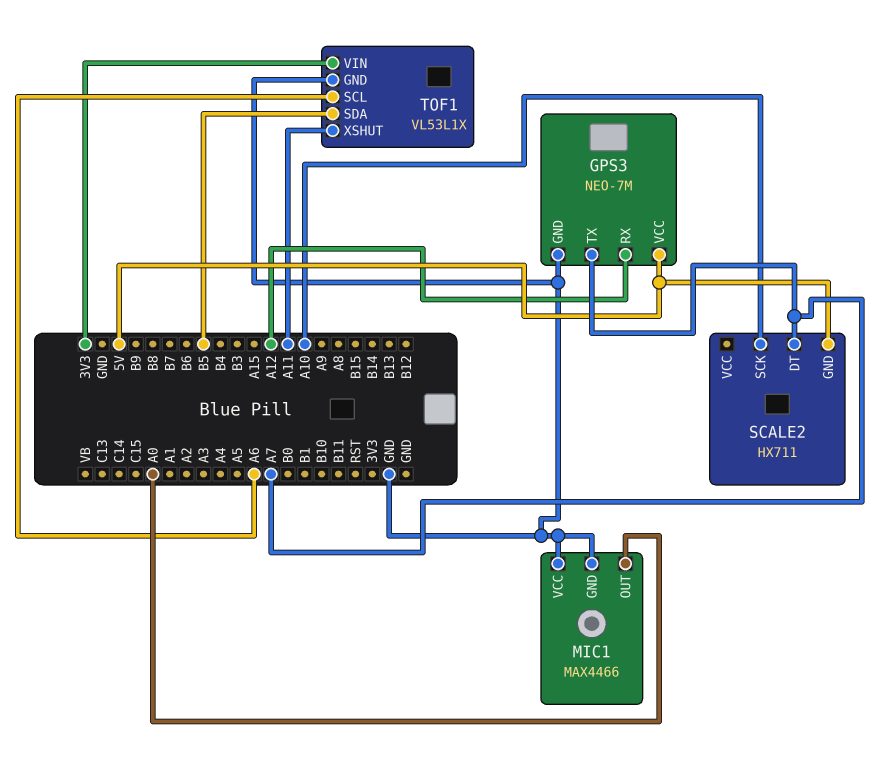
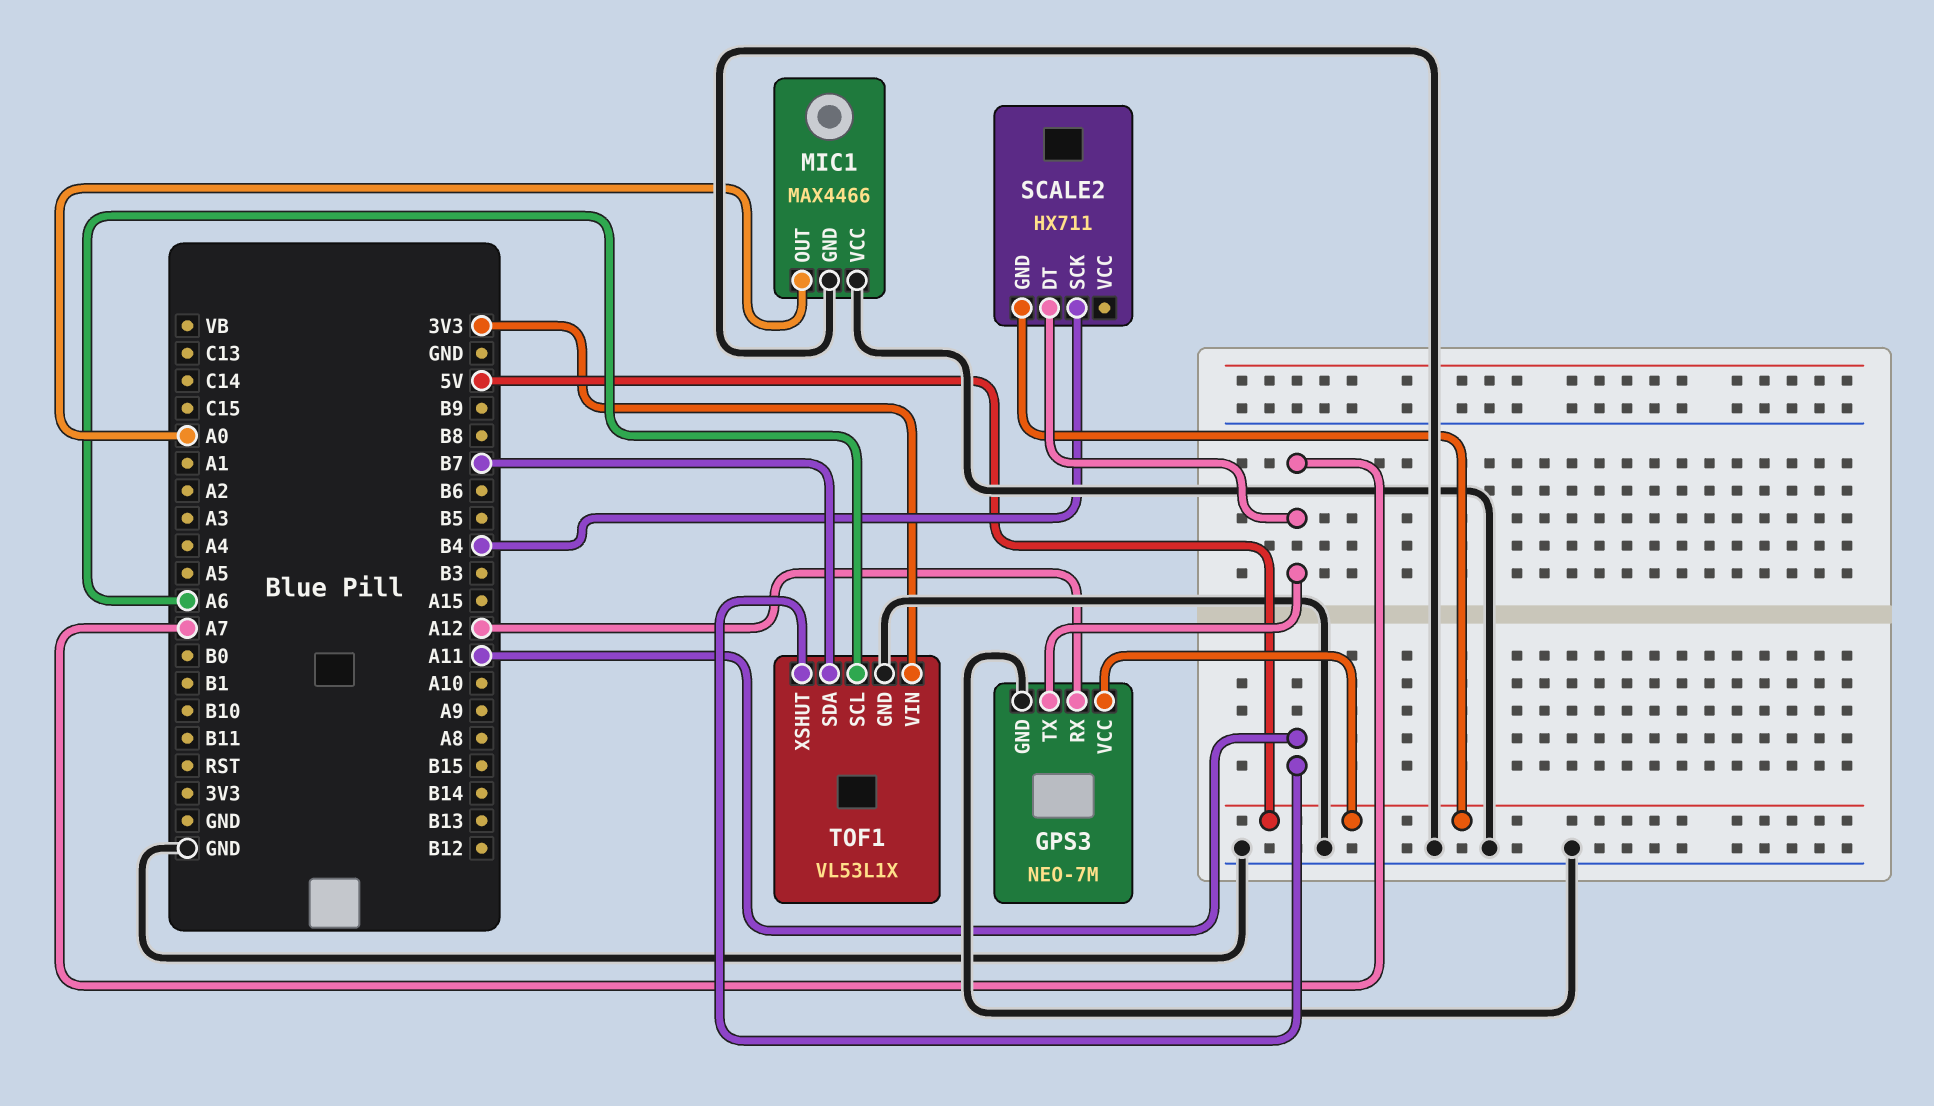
SCALE2 pin SCK: A10 -> B4
TOF1 pin SDA: B5 -> B7

